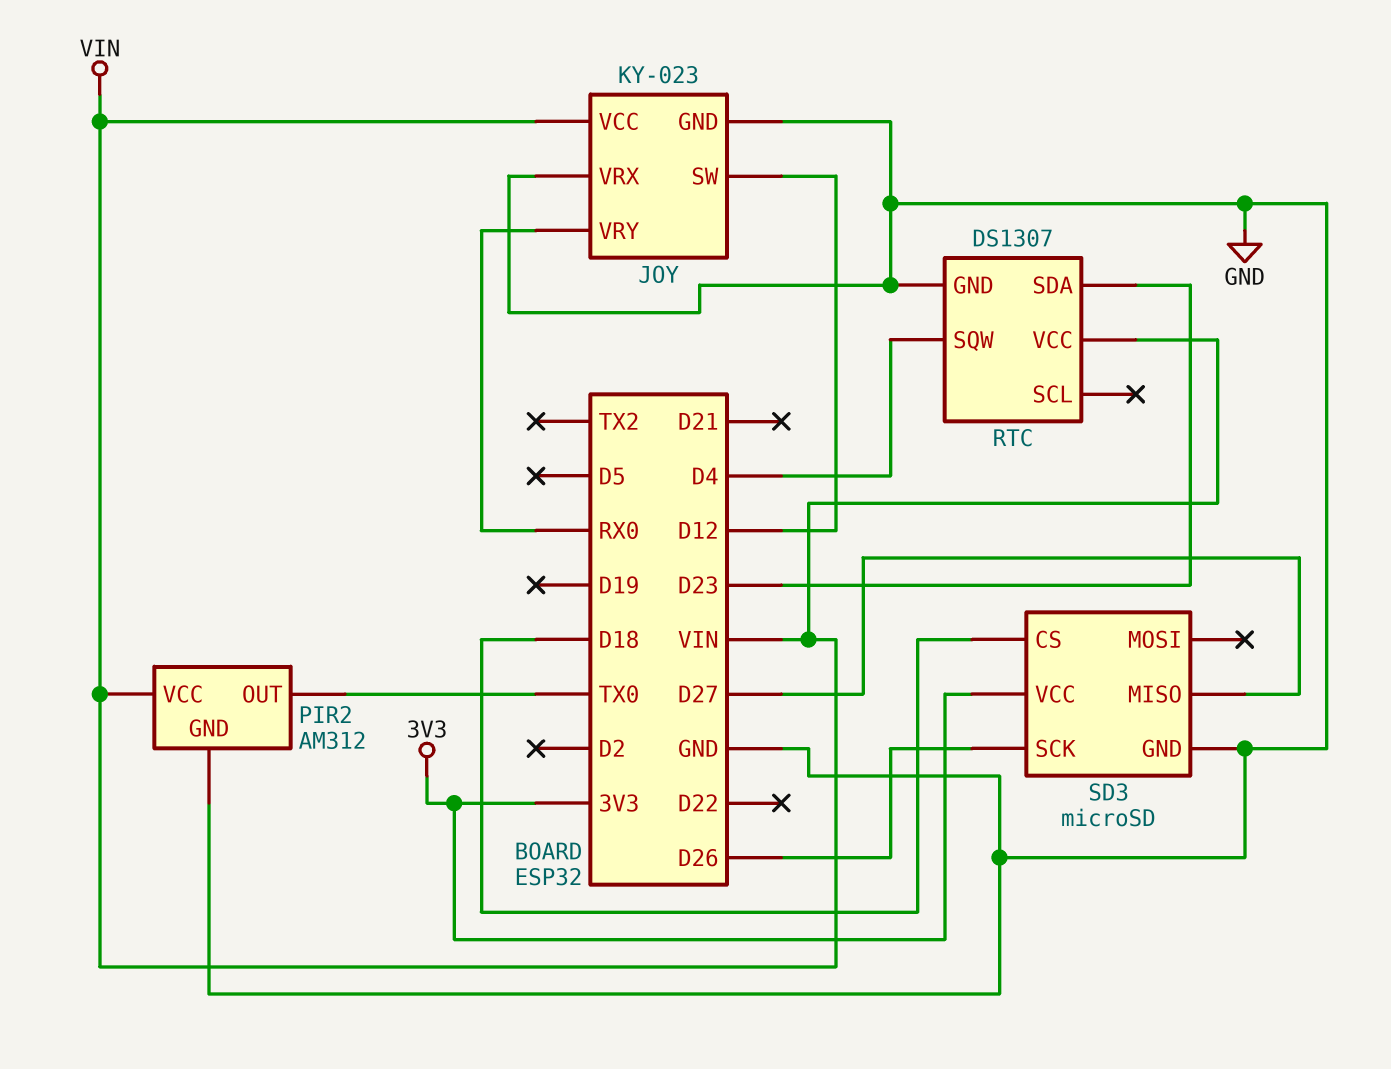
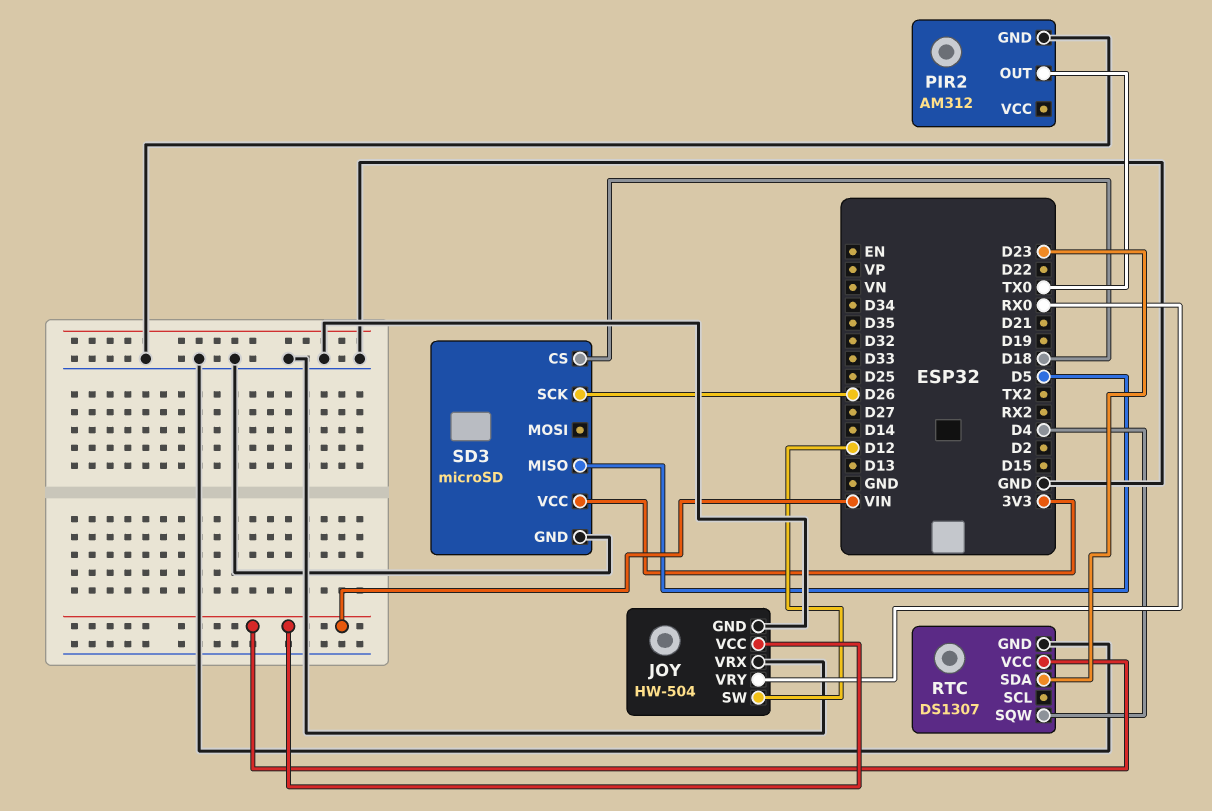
JOY: KY-023 -> HW-504
PIR2 pin VCC: VIN -> none
SD3 pin MISO: D27 -> D5

